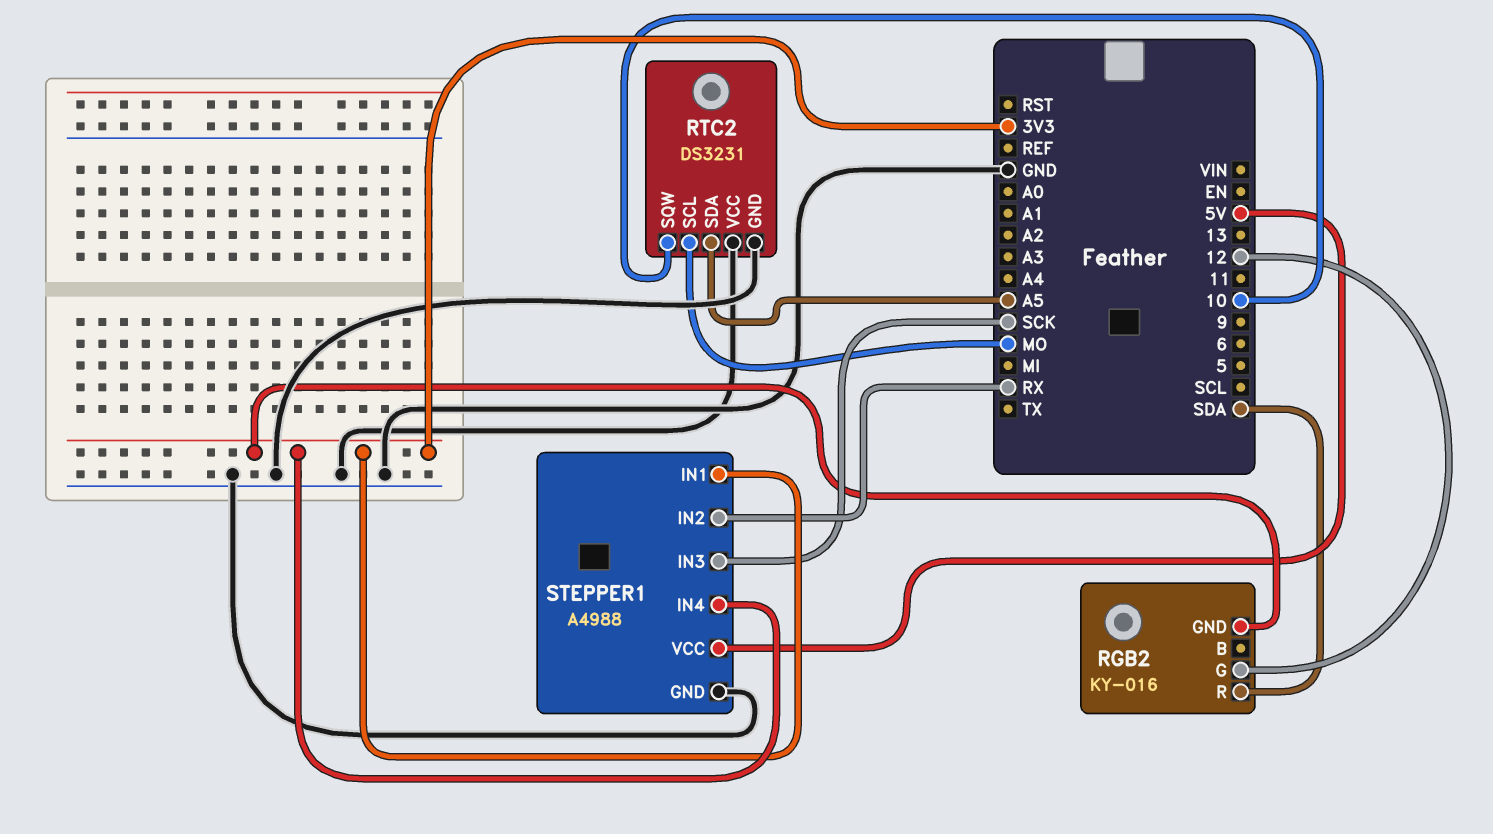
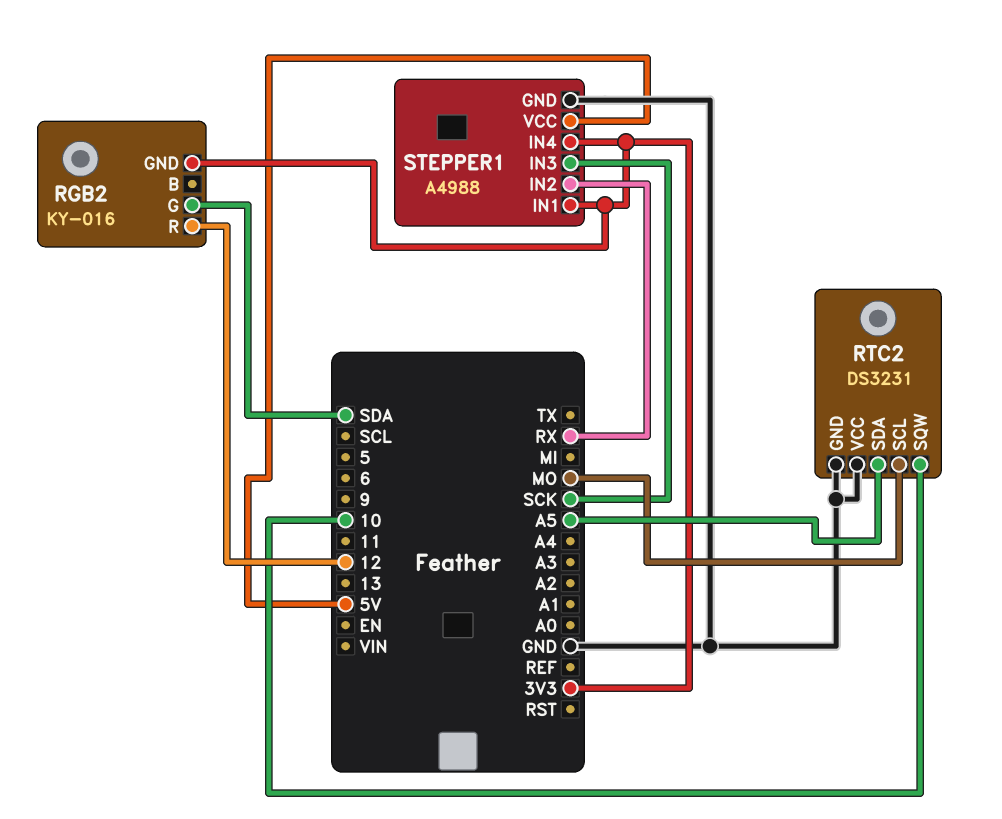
RGB2 pin G: 12 -> SDA
RGB2 pin R: SDA -> 12

